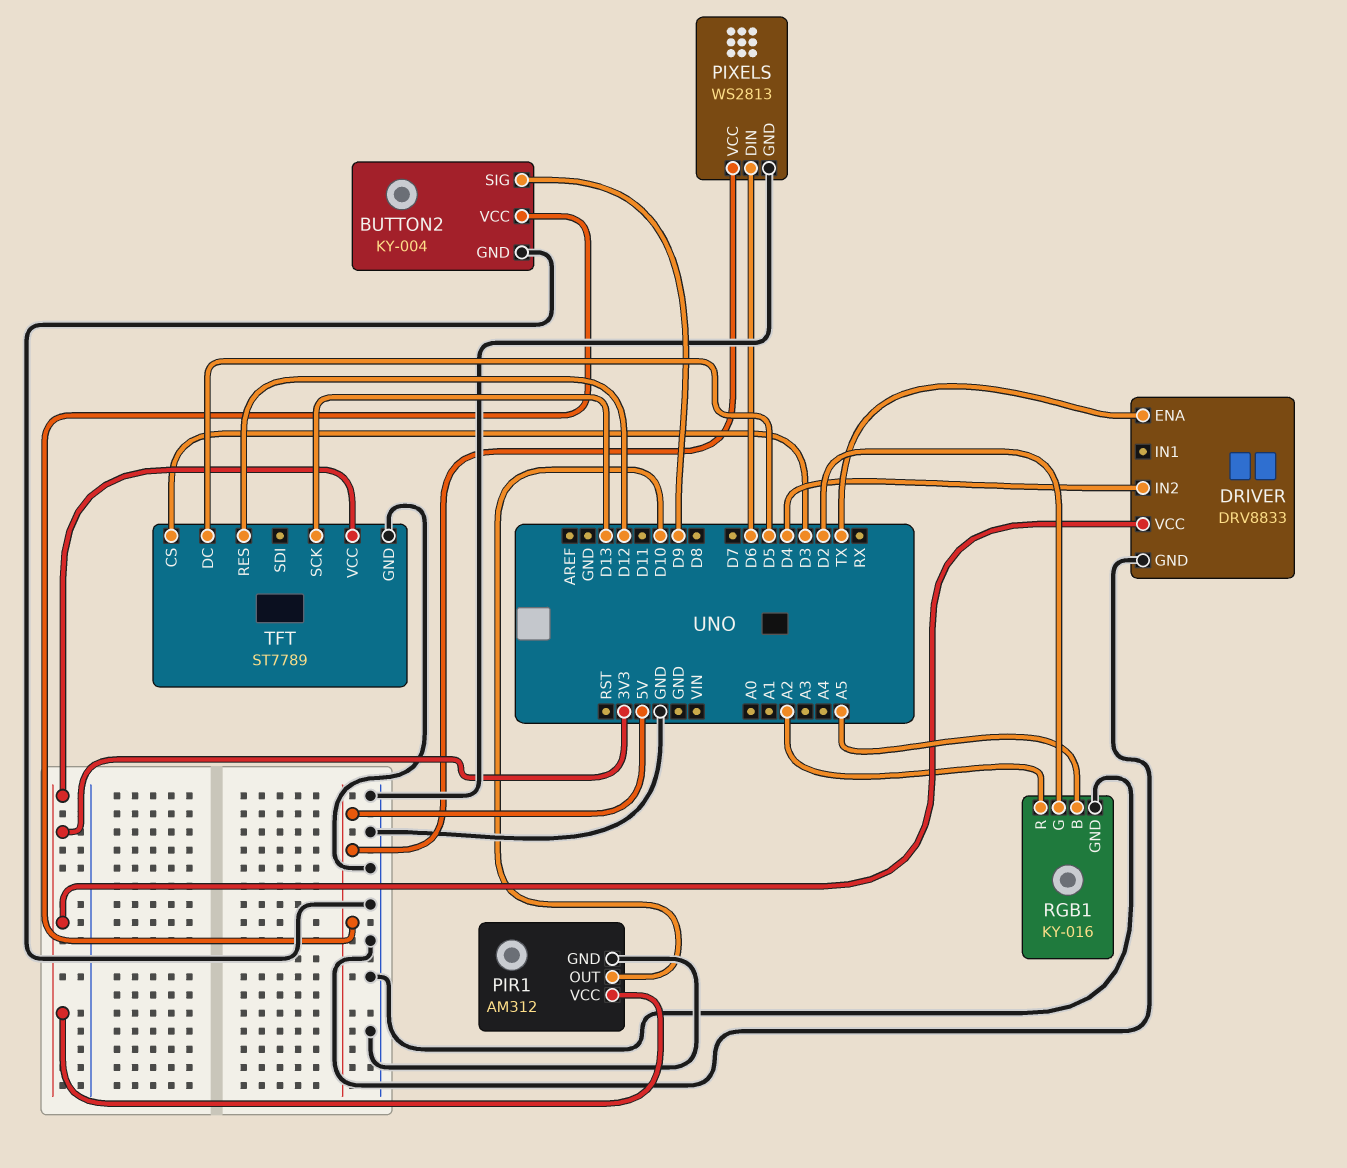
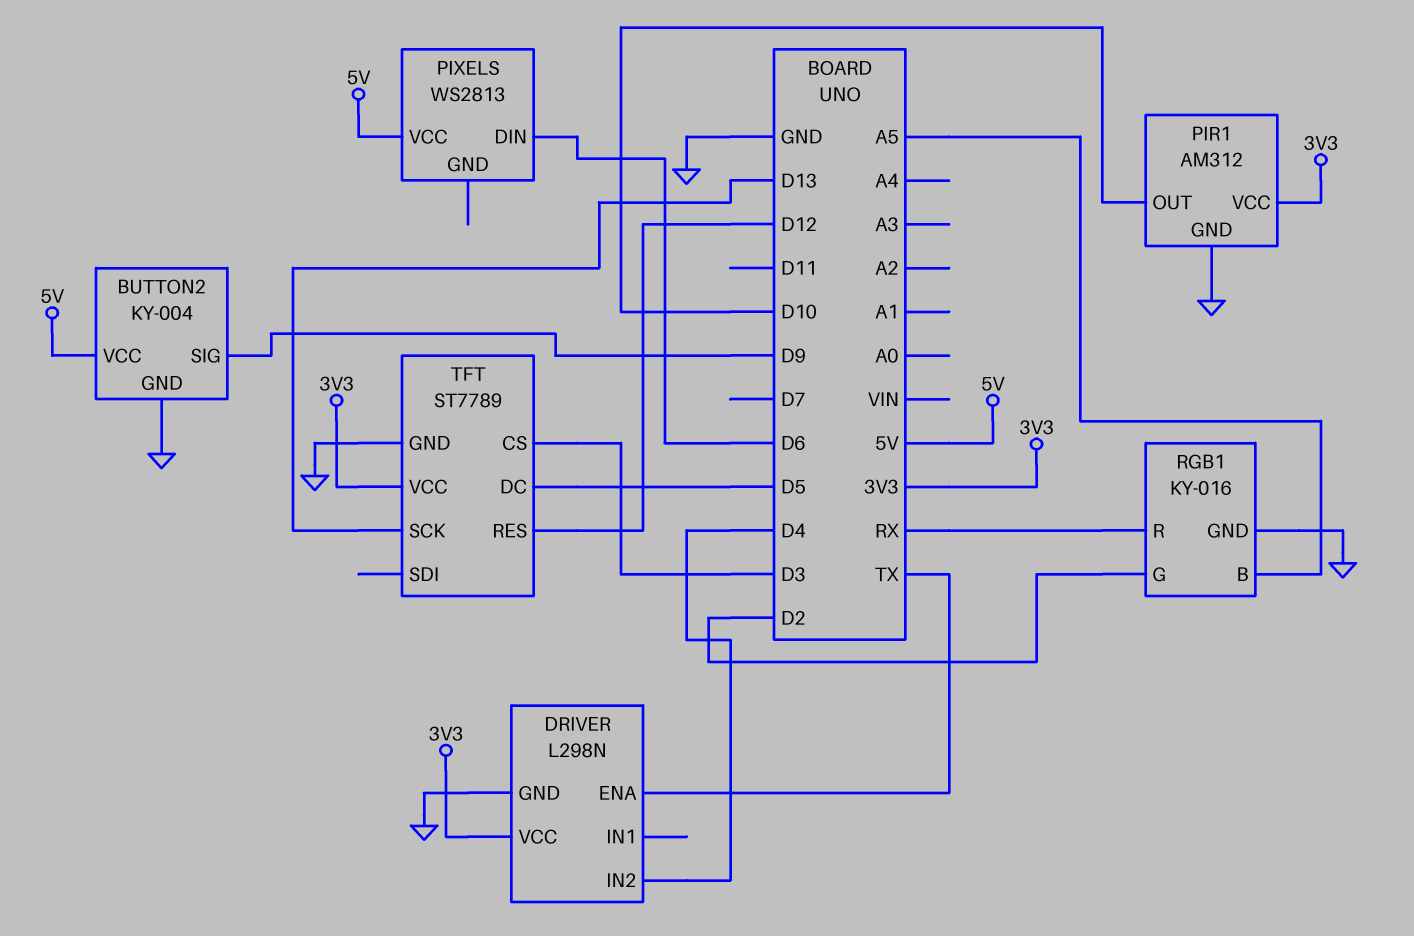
DRIVER: DRV8833 -> L298N
PIXELS pin GND: GND -> none
RGB1 pin R: A2 -> RX

